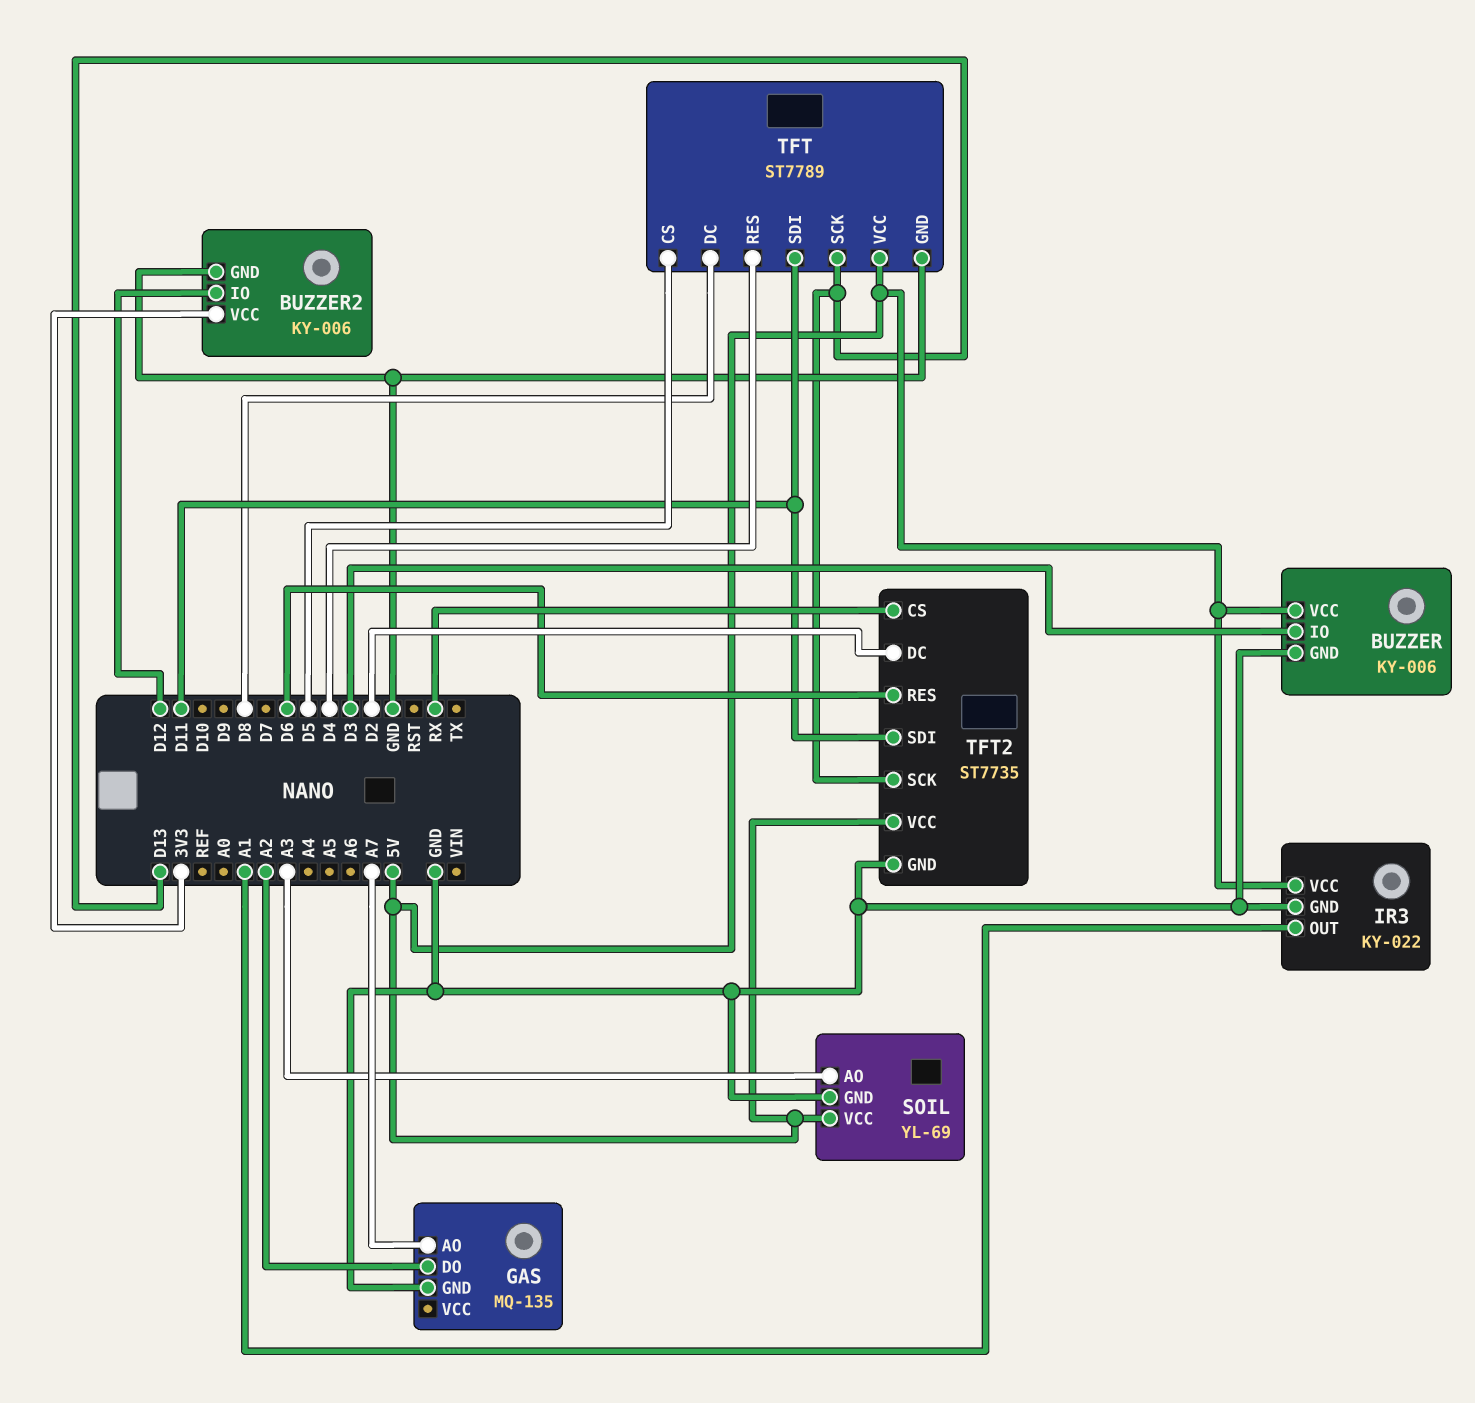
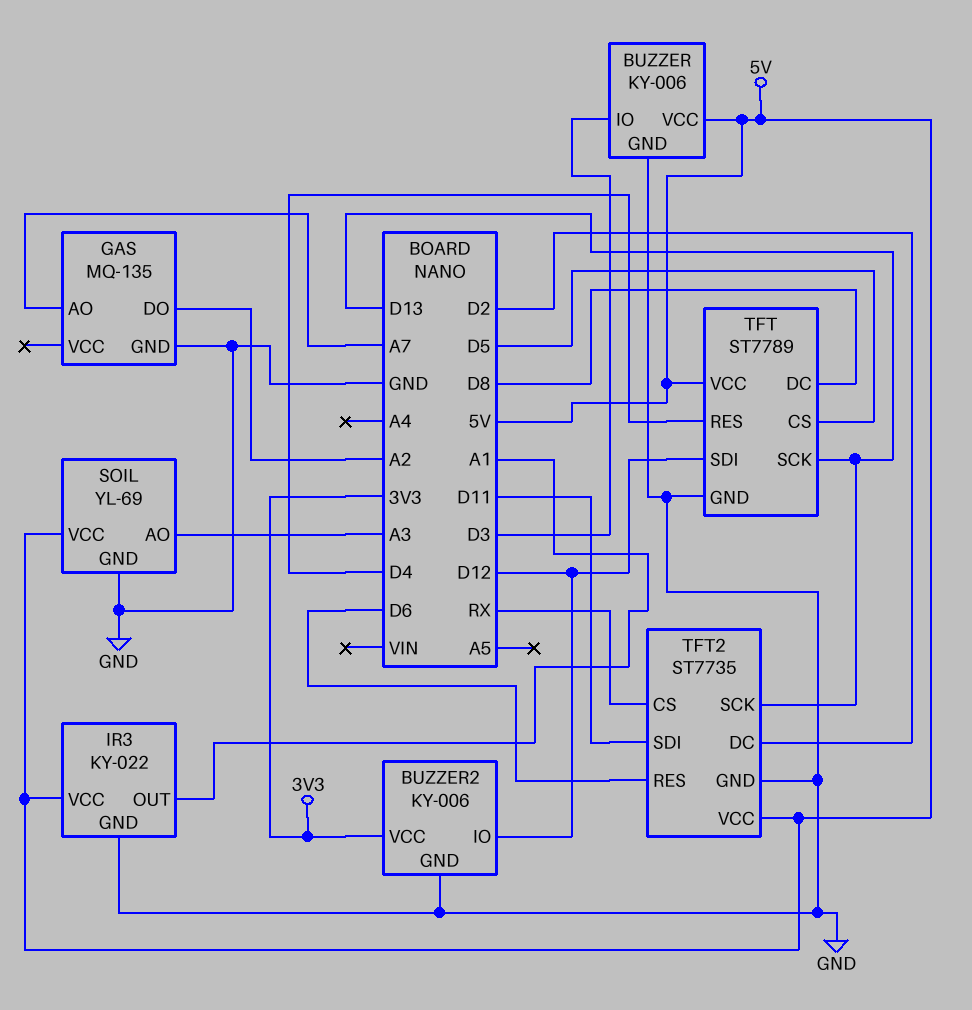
TFT pin SDI: D11 -> D12

